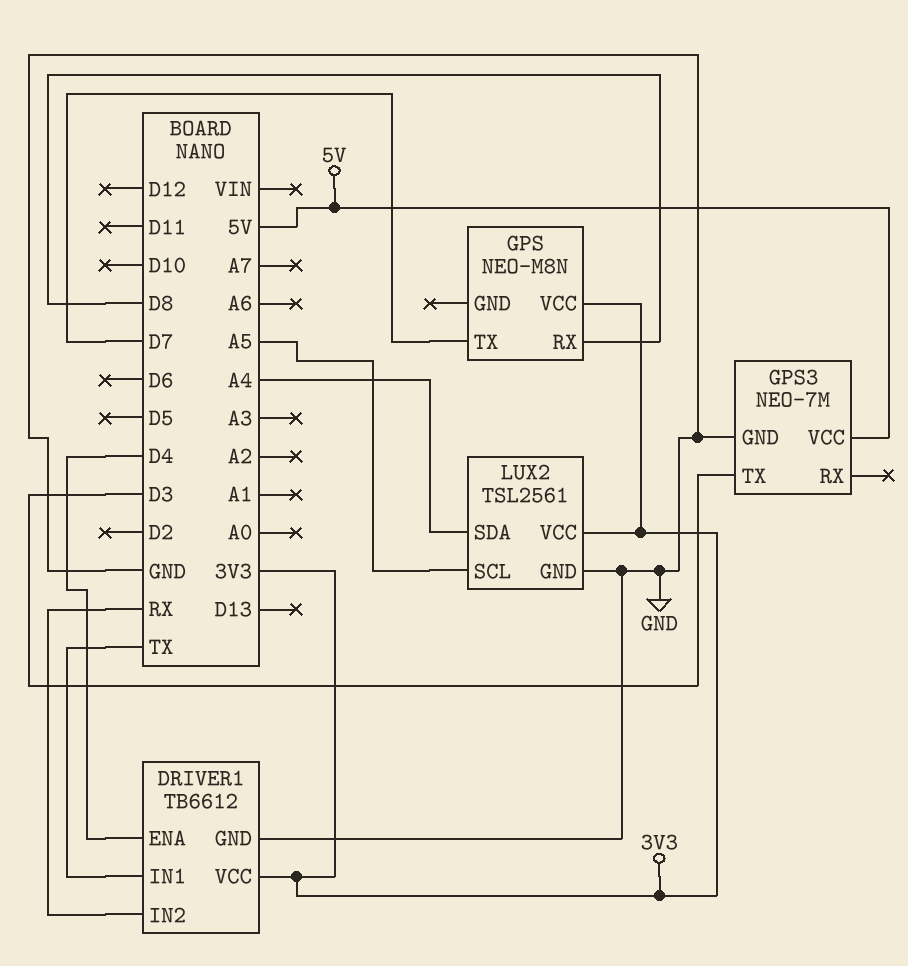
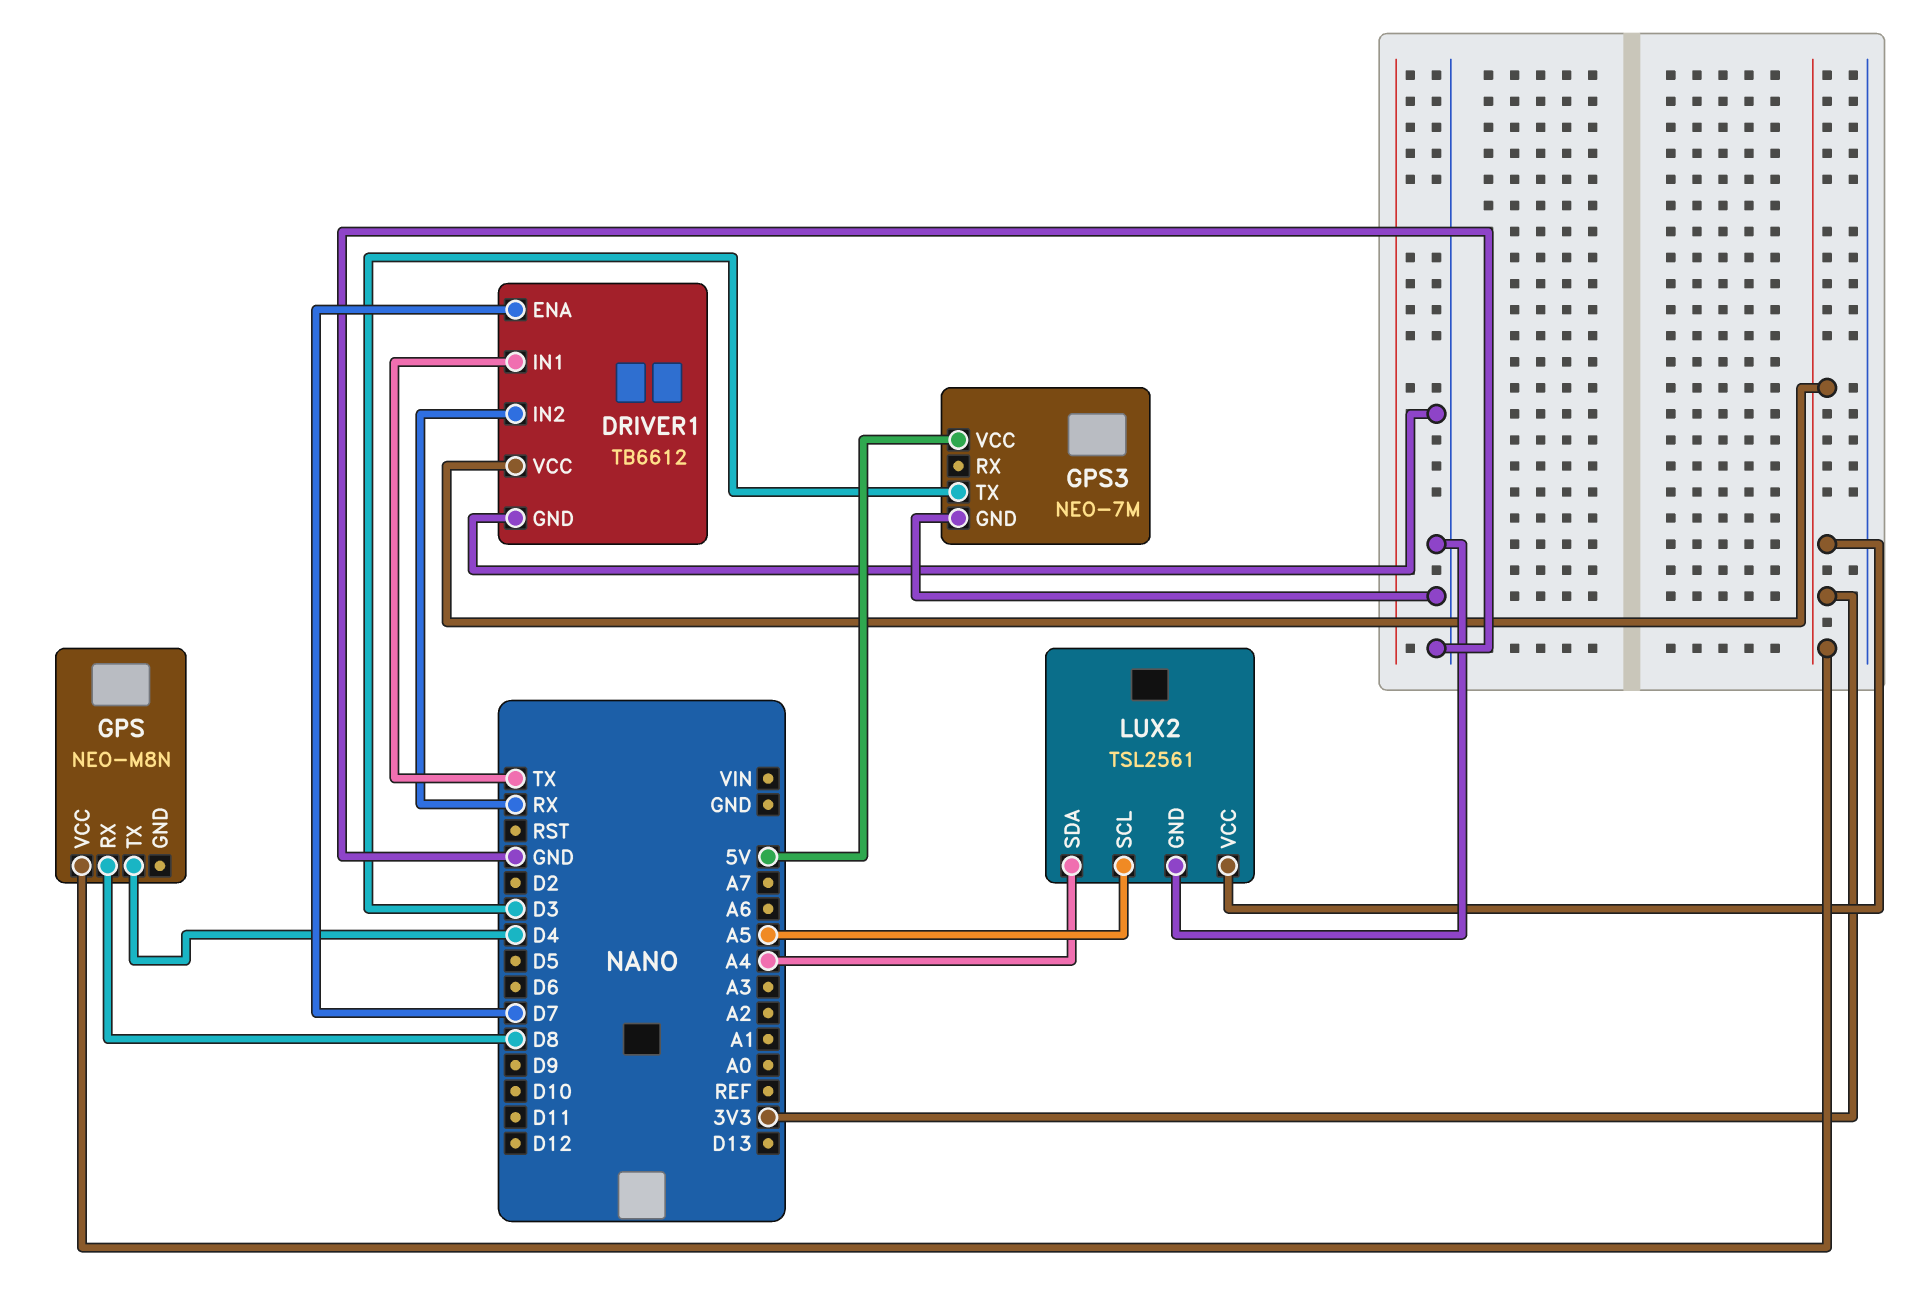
DRIVER1 pin ENA: D4 -> D7
GPS pin TX: D7 -> D4

